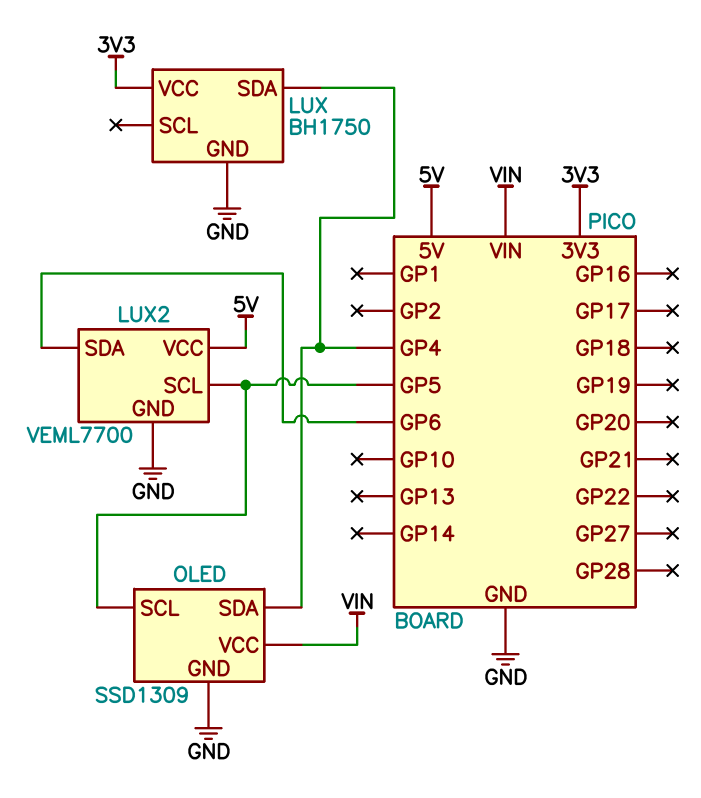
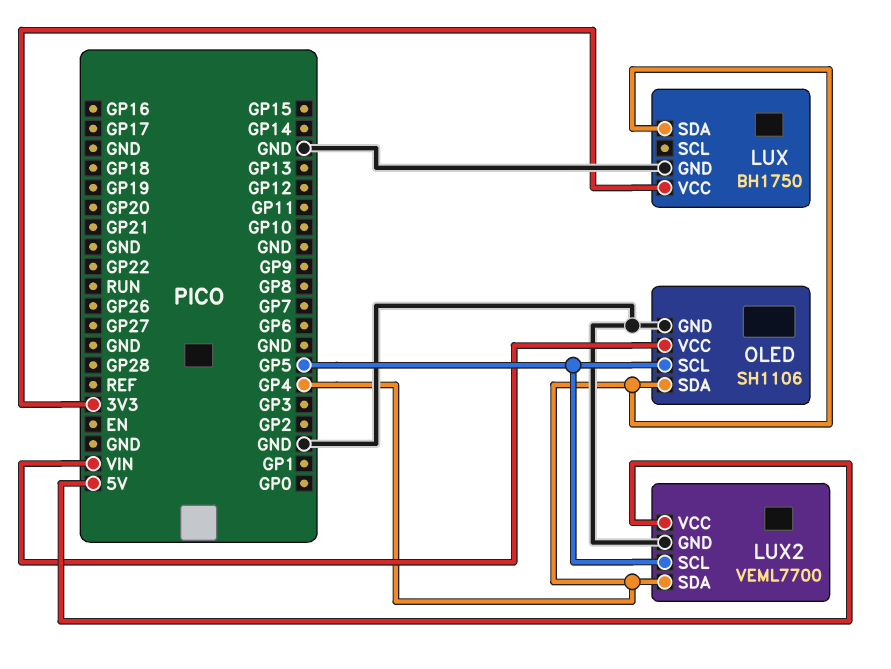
LUX2 pin SDA: GP6 -> GP4
OLED: SSD1309 -> SH1106

